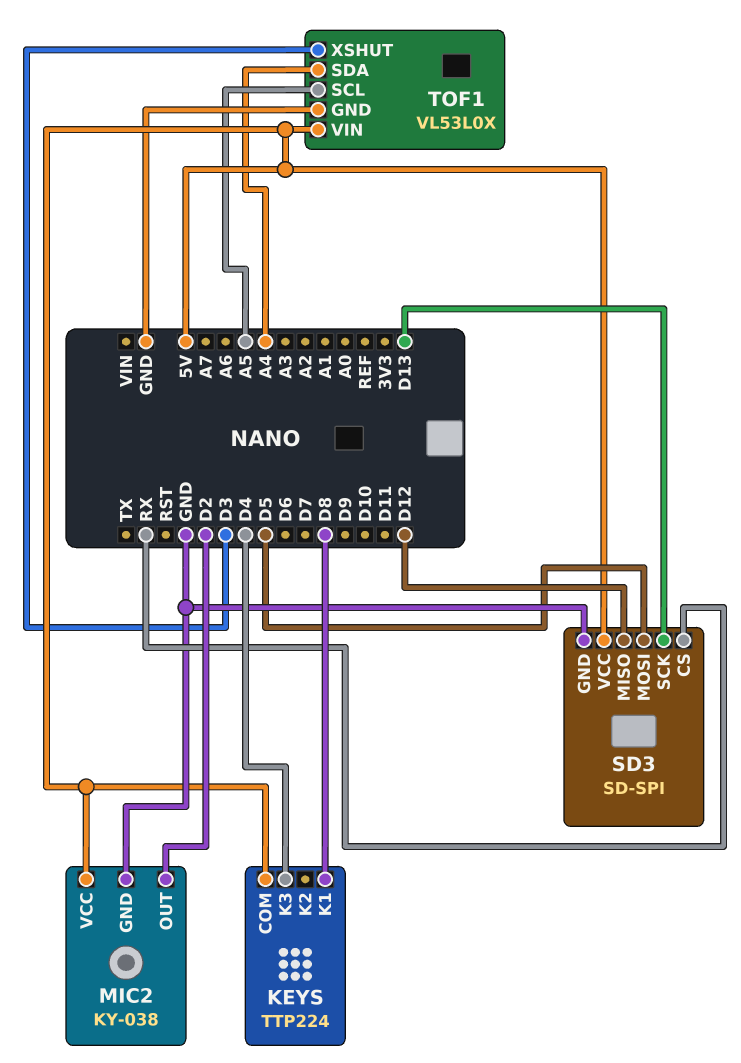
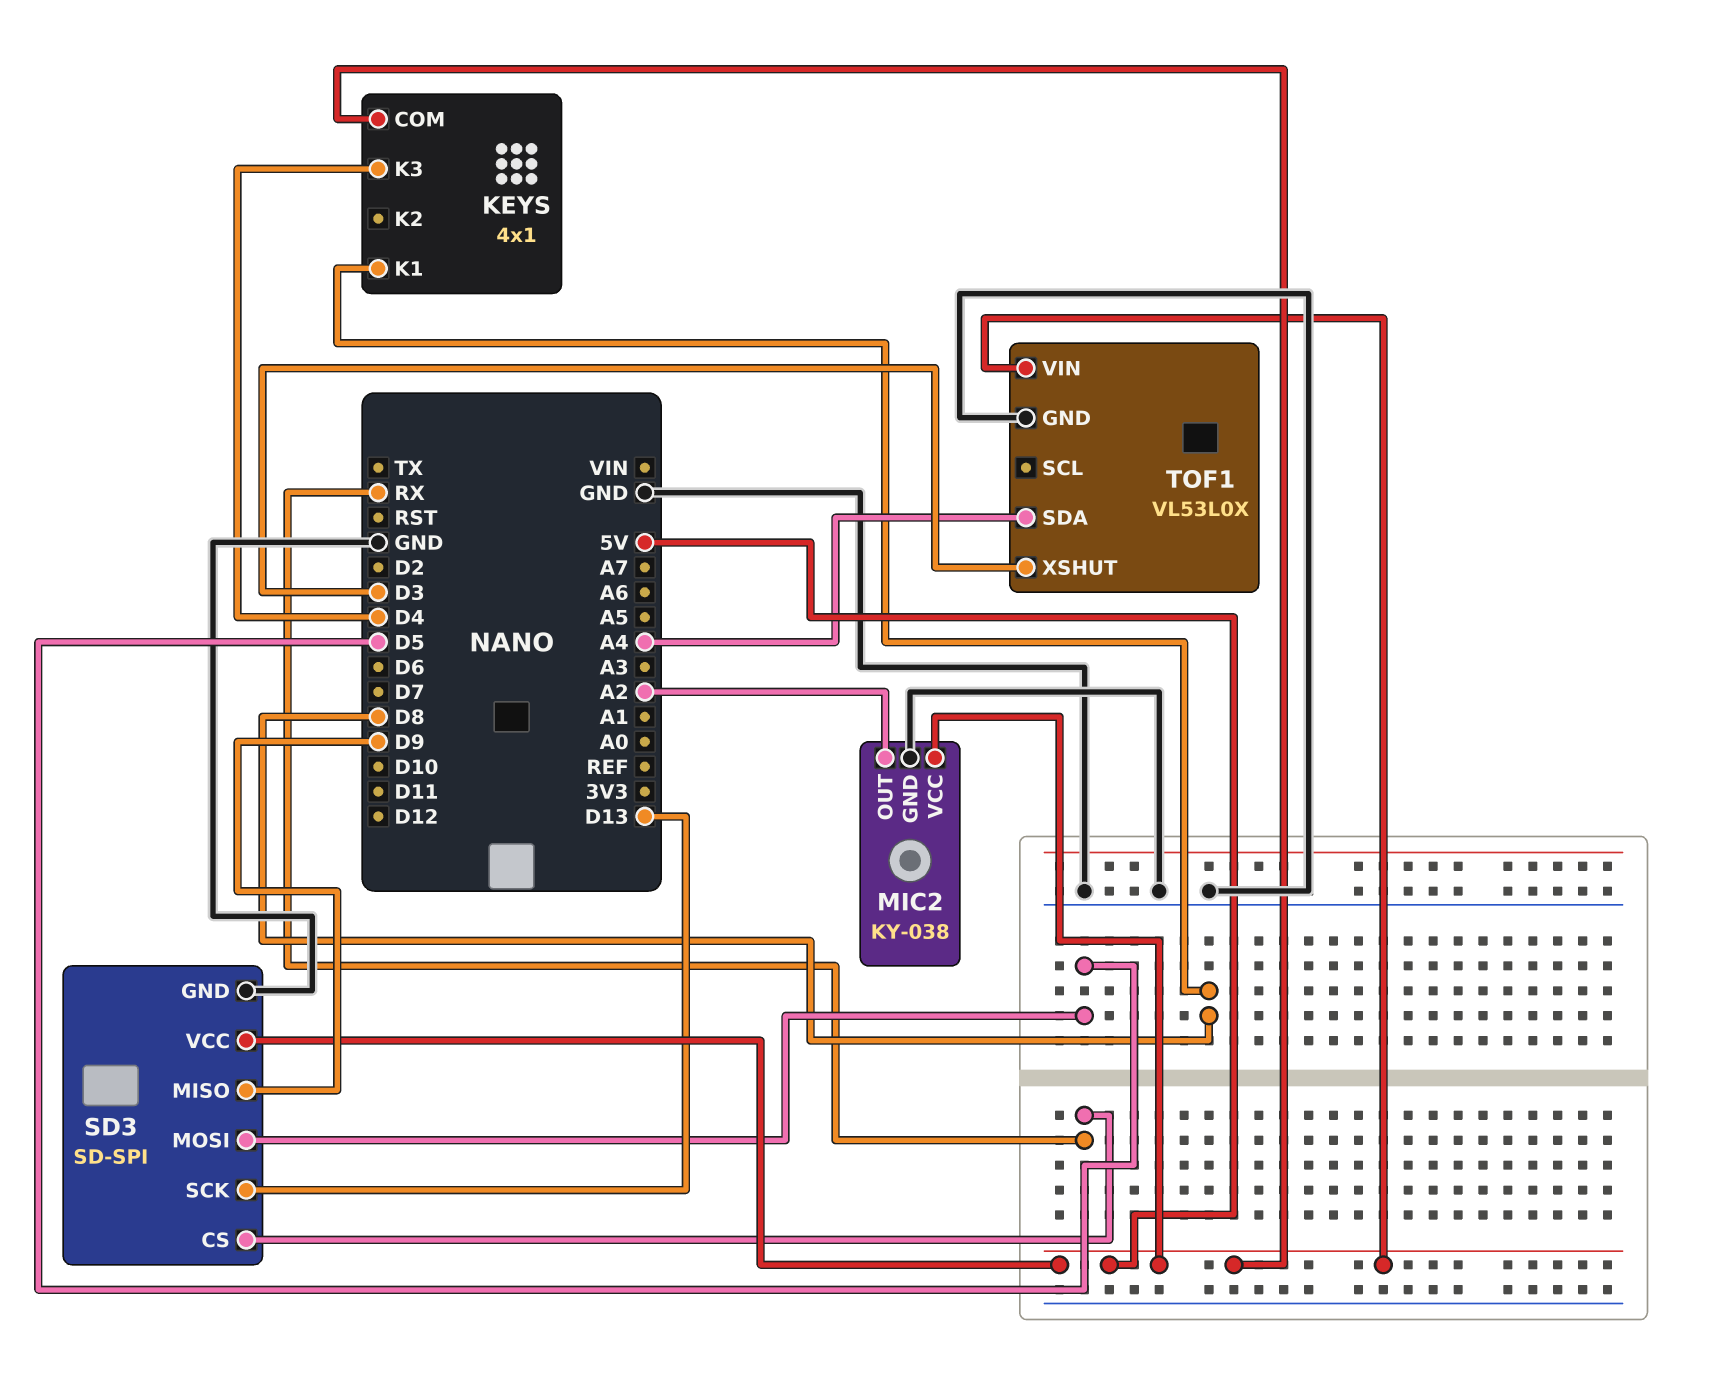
KEYS: TTP224 -> 4x1
MIC2 pin OUT: D2 -> A2
SD3 pin MISO: D12 -> D9
TOF1 pin SCL: A5 -> none

